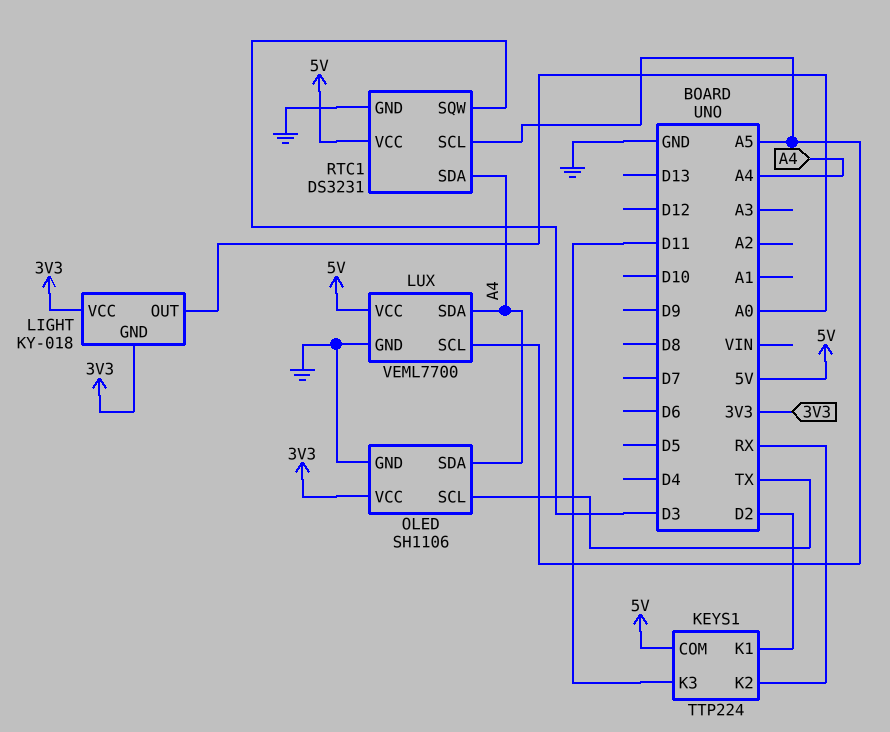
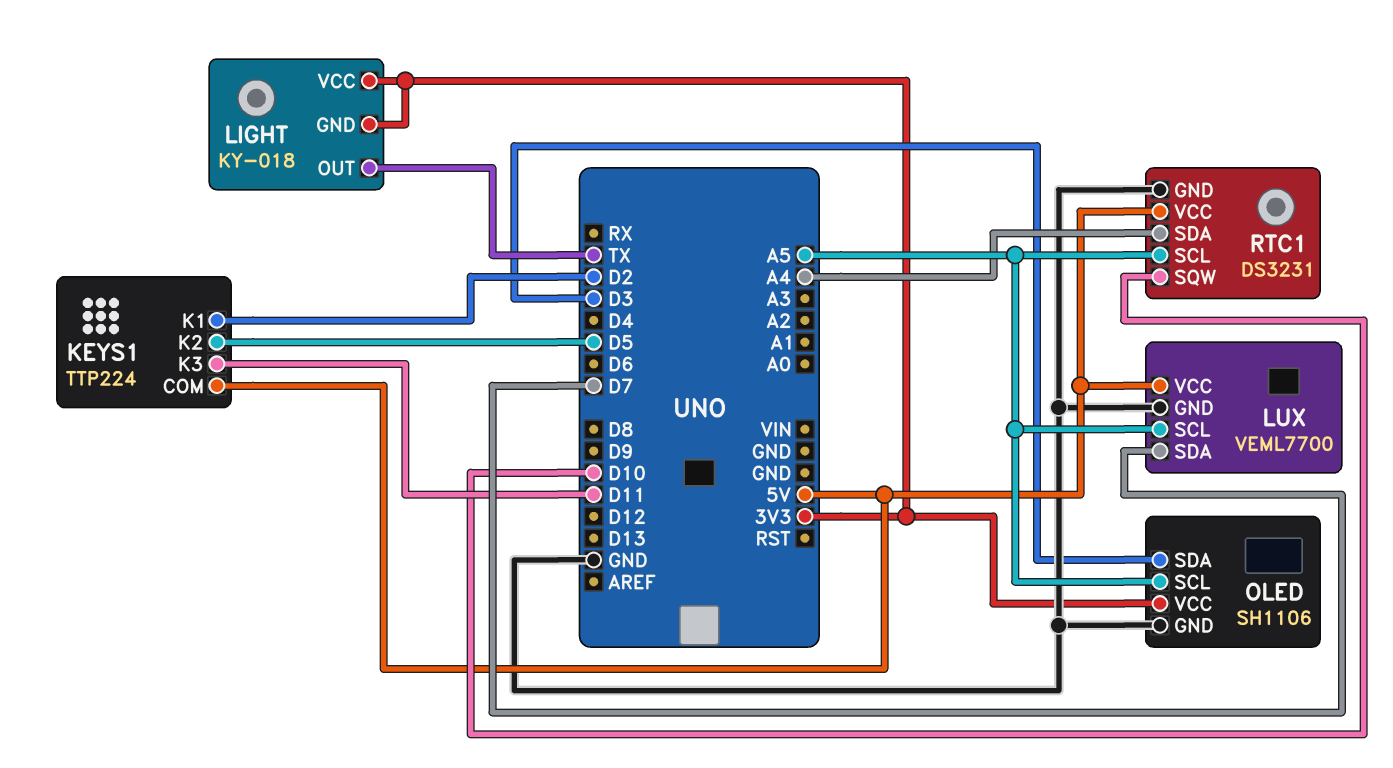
KEYS1 pin K2: RX -> D5
LIGHT pin OUT: A0 -> TX
LUX pin SDA: A4 -> D7
OLED pin SCL: TX -> A5
OLED pin SDA: A4 -> D3
RTC1 pin SQW: D3 -> D10

